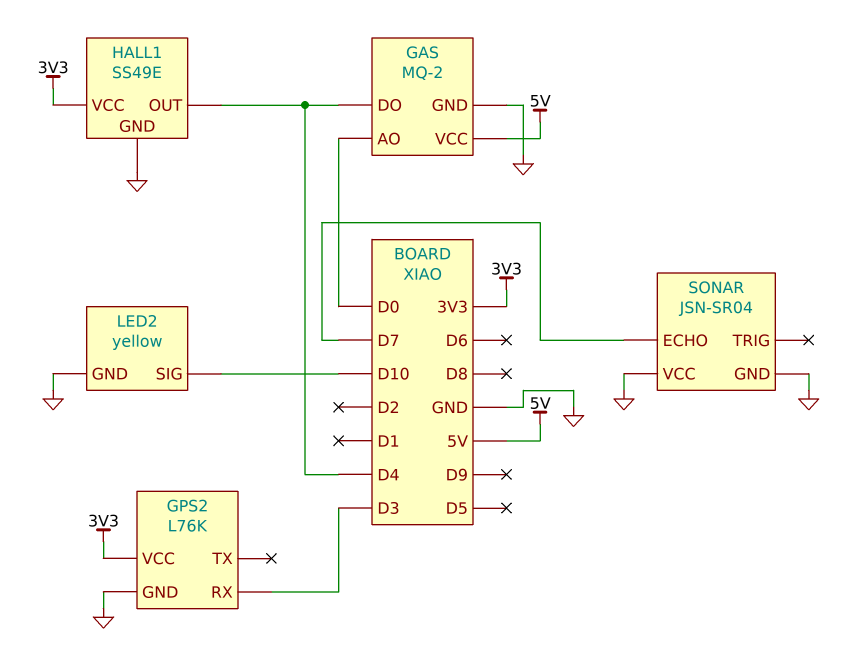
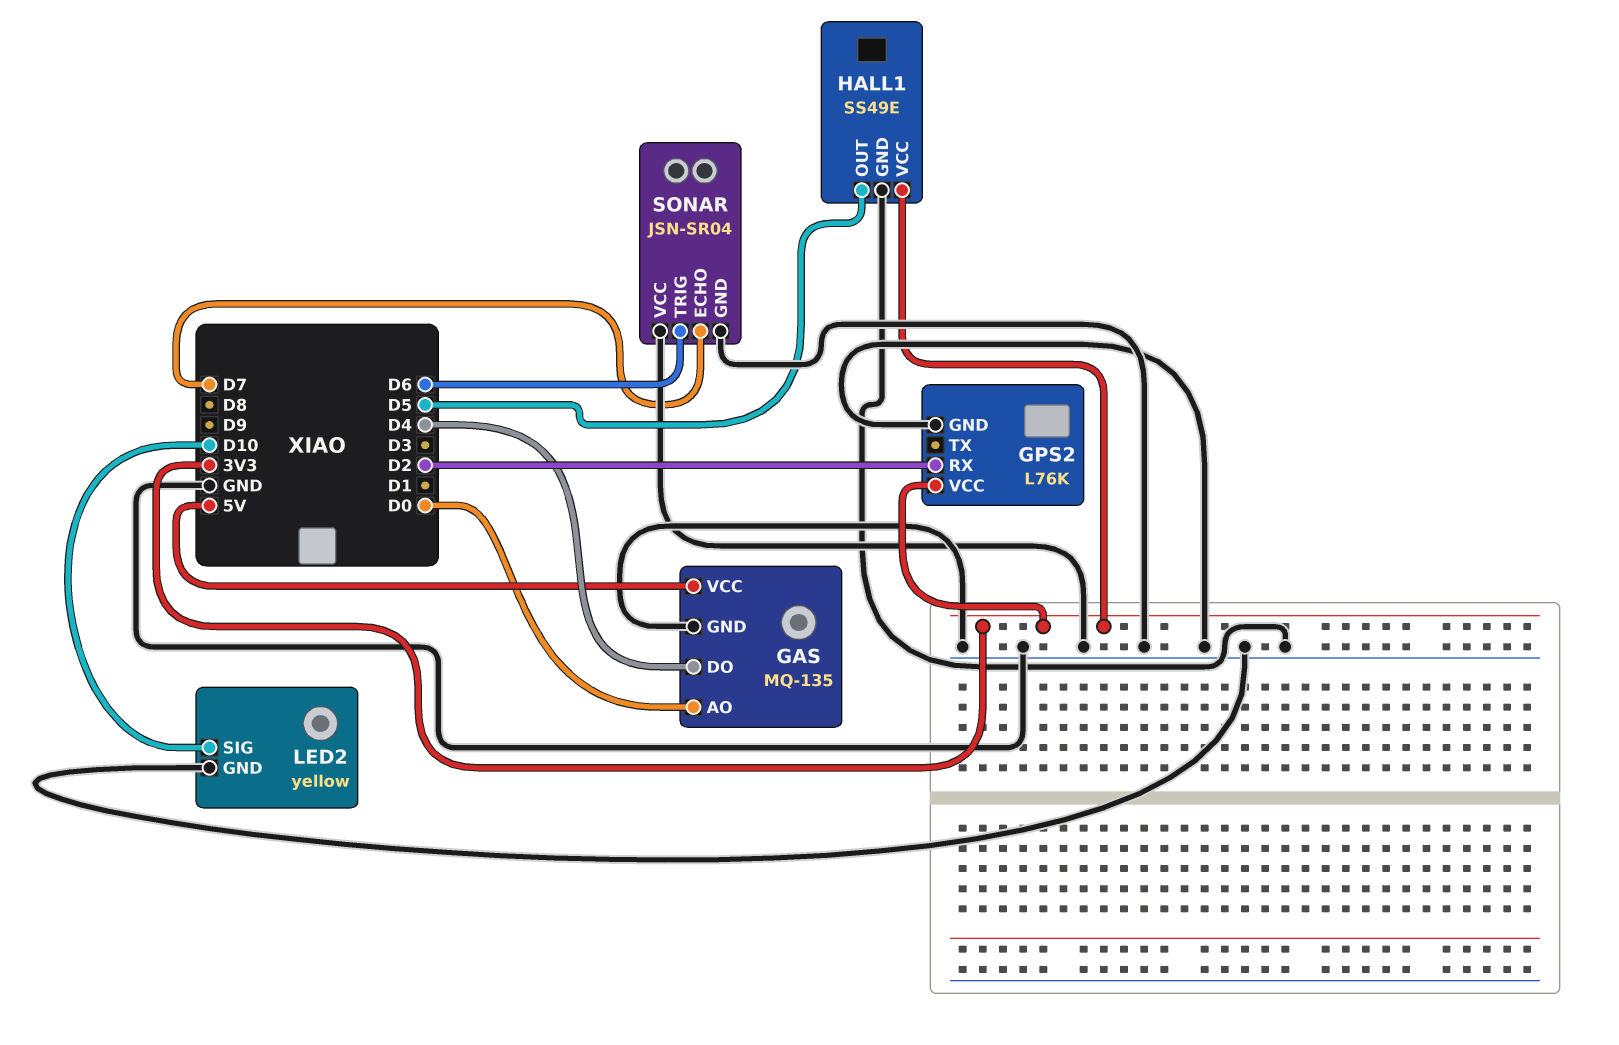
GAS: MQ-2 -> MQ-135
GPS2 pin RX: D3 -> D2
HALL1 pin OUT: D4 -> D5
SONAR pin TRIG: none -> D6

